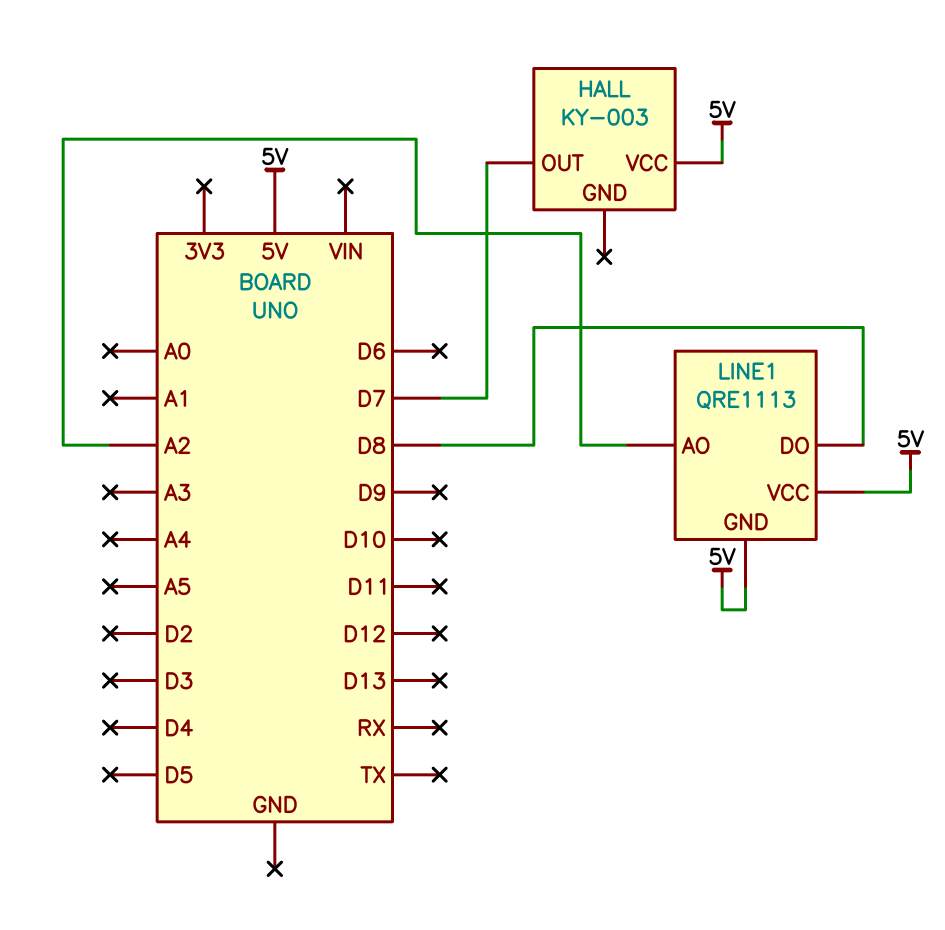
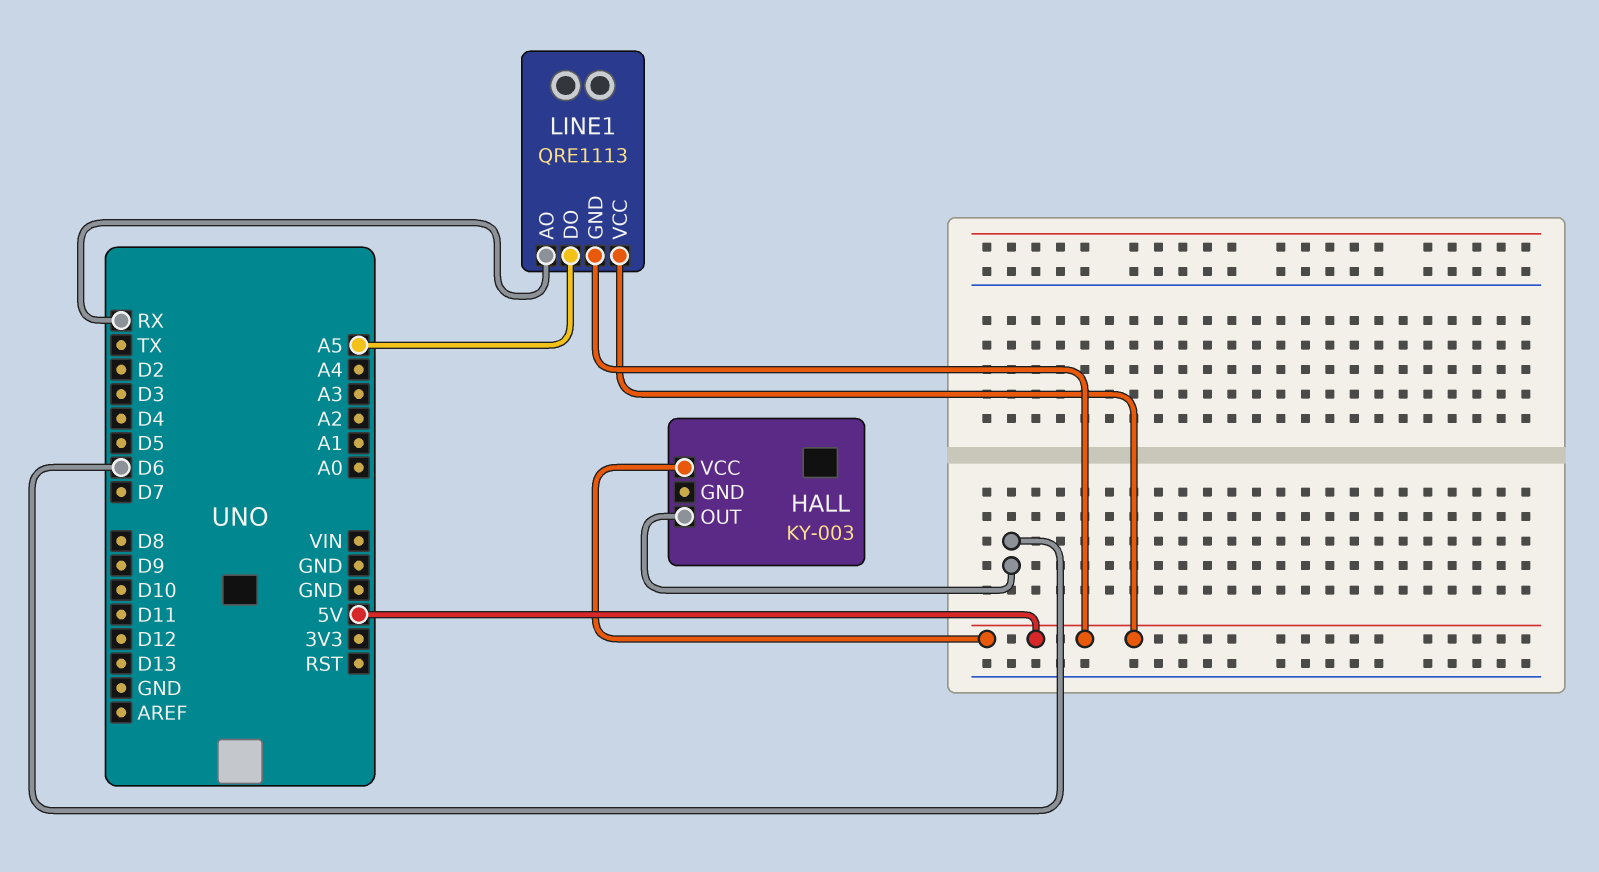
HALL pin OUT: D7 -> D6
LINE1 pin AO: A2 -> RX
LINE1 pin DO: D8 -> A5

